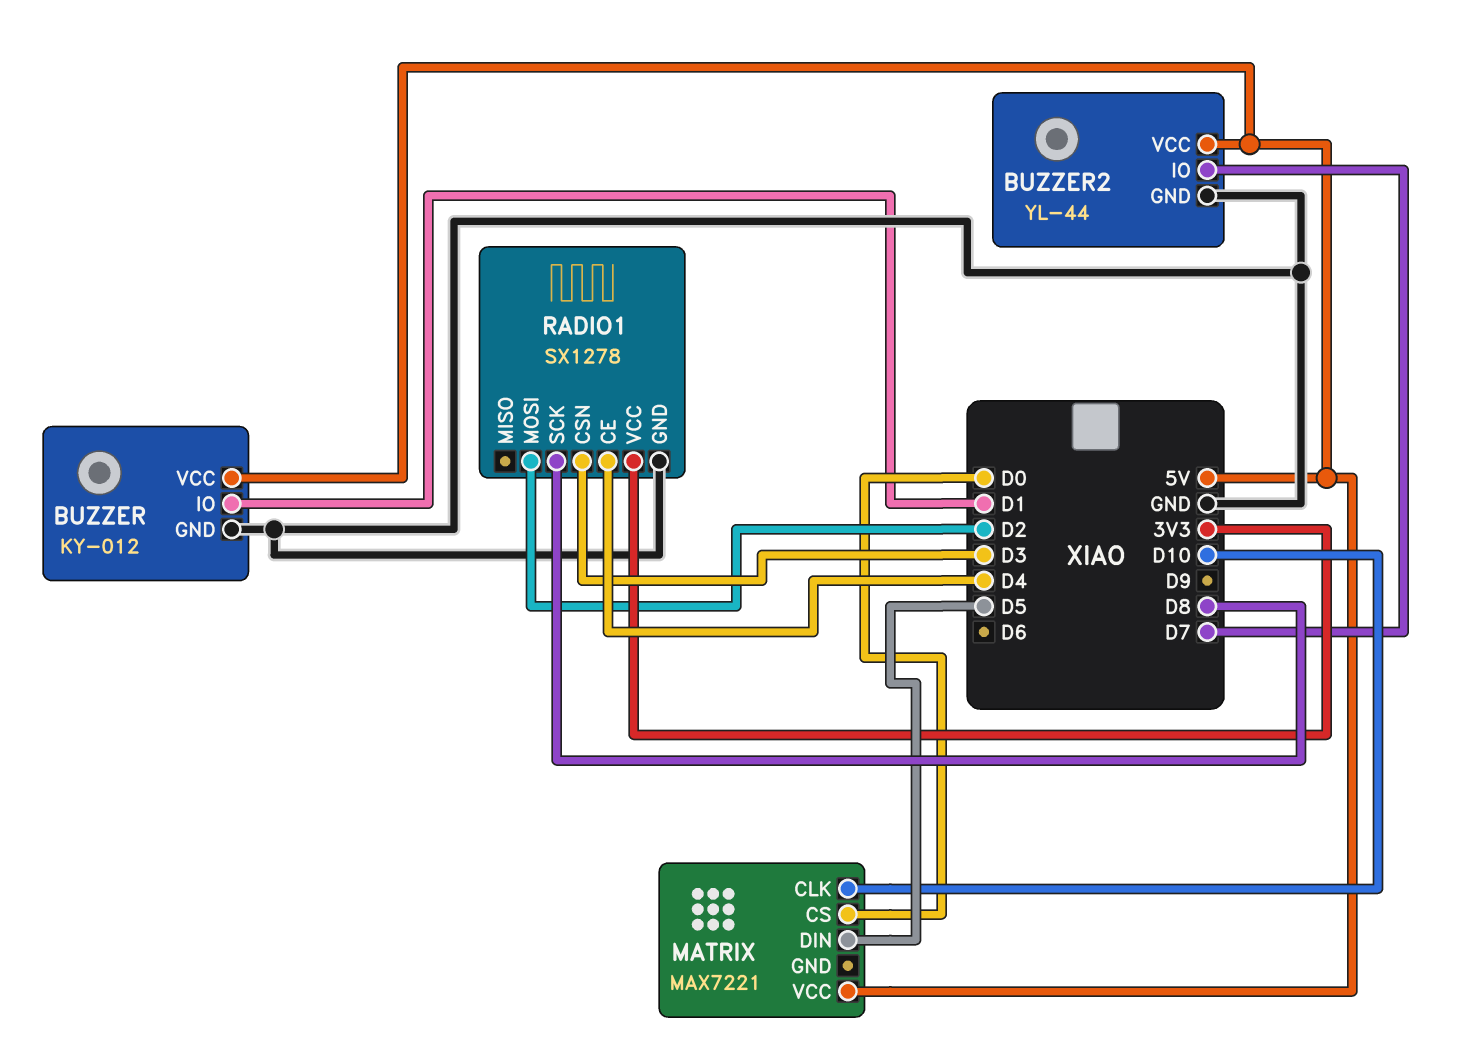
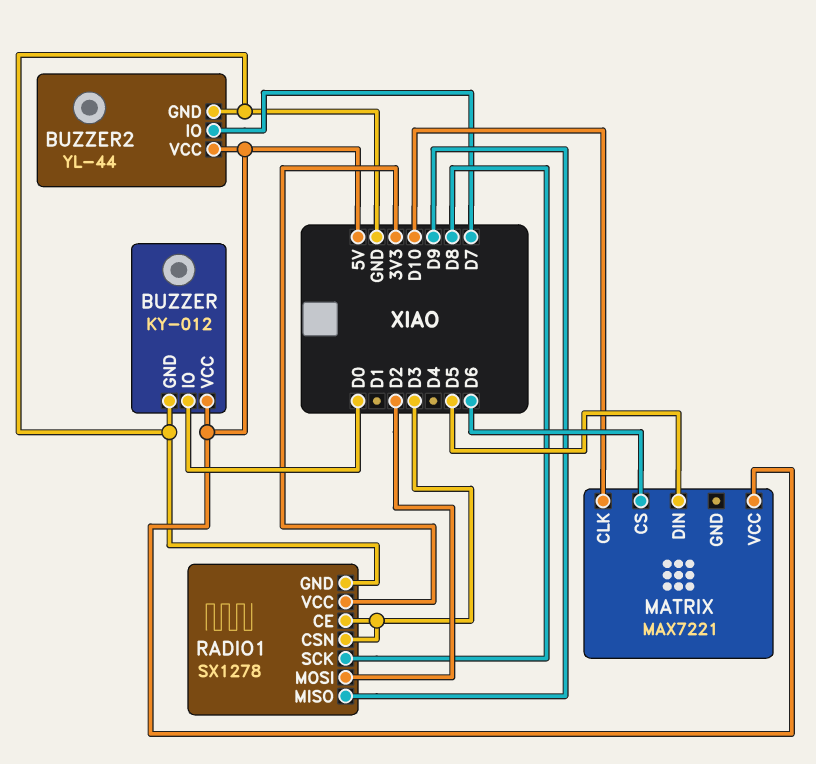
BUZZER pin IO: D1 -> D0
MATRIX pin CS: D0 -> D6
RADIO1 pin CE: D4 -> D3
RADIO1 pin MISO: none -> D9

